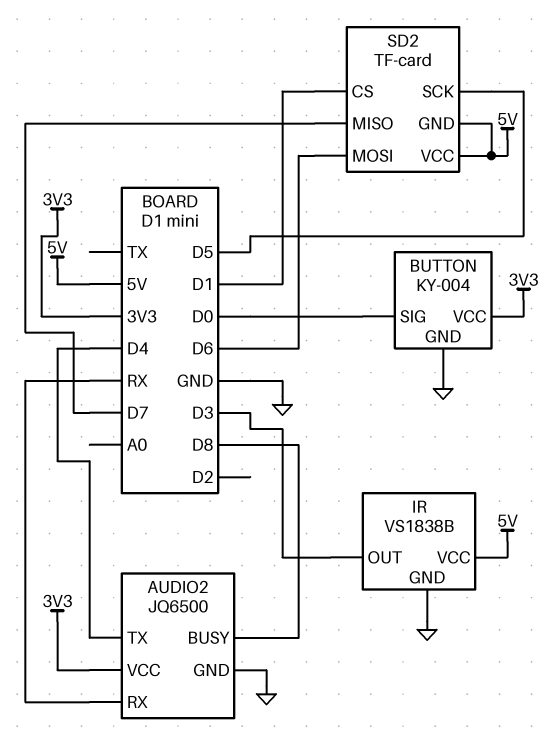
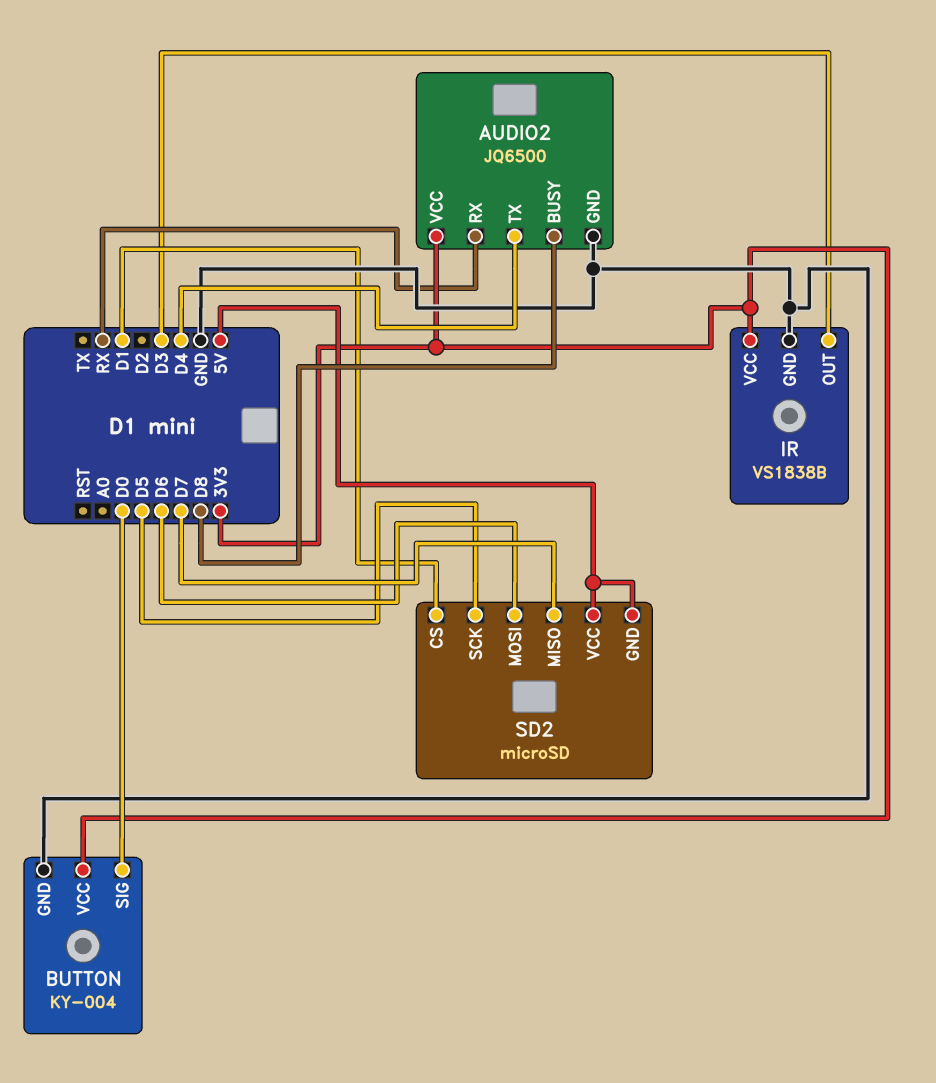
IR pin VCC: 5V -> 3V3
SD2: TF-card -> microSD

